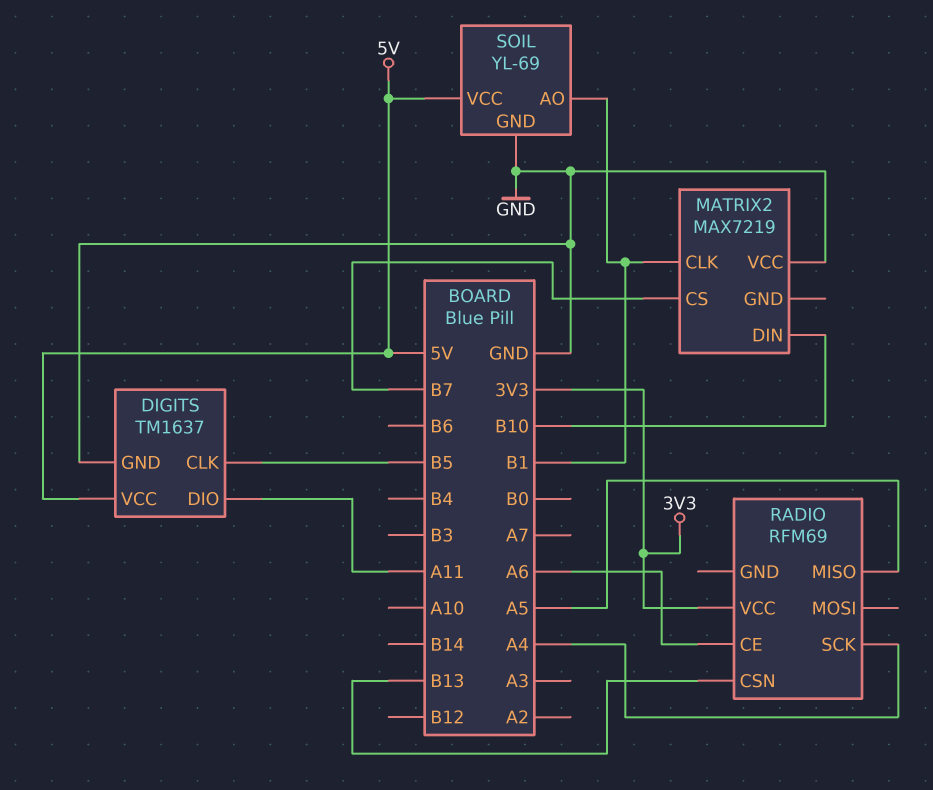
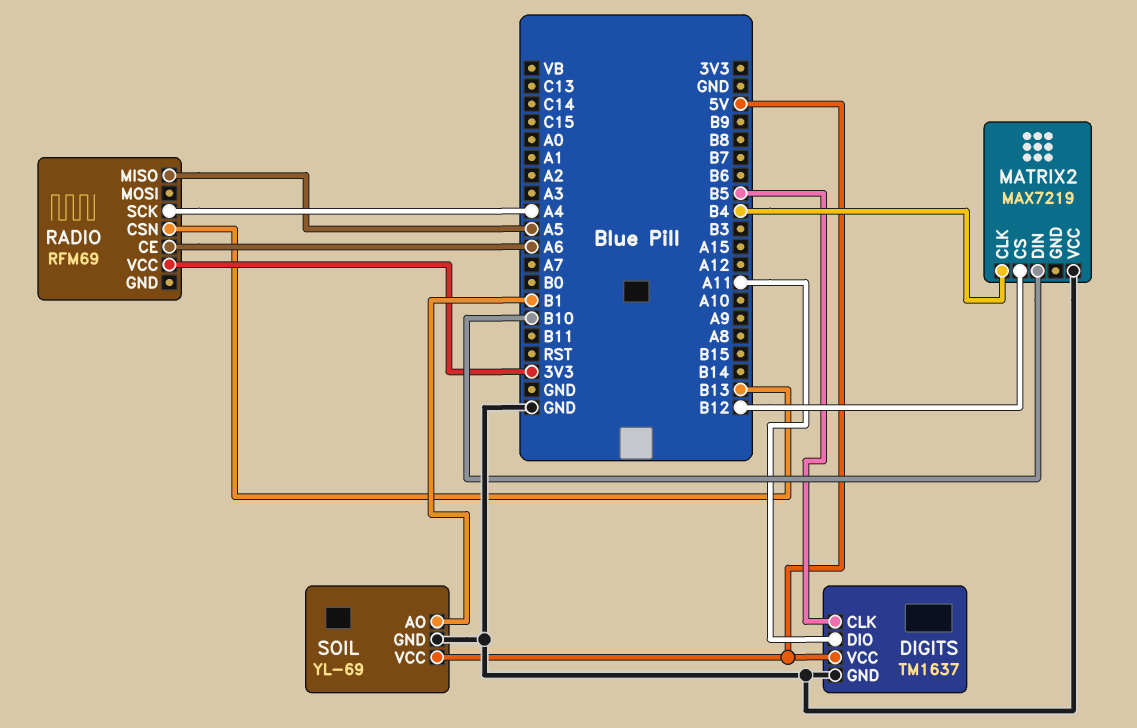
MATRIX2 pin CLK: B1 -> B4
MATRIX2 pin CS: B7 -> B12

